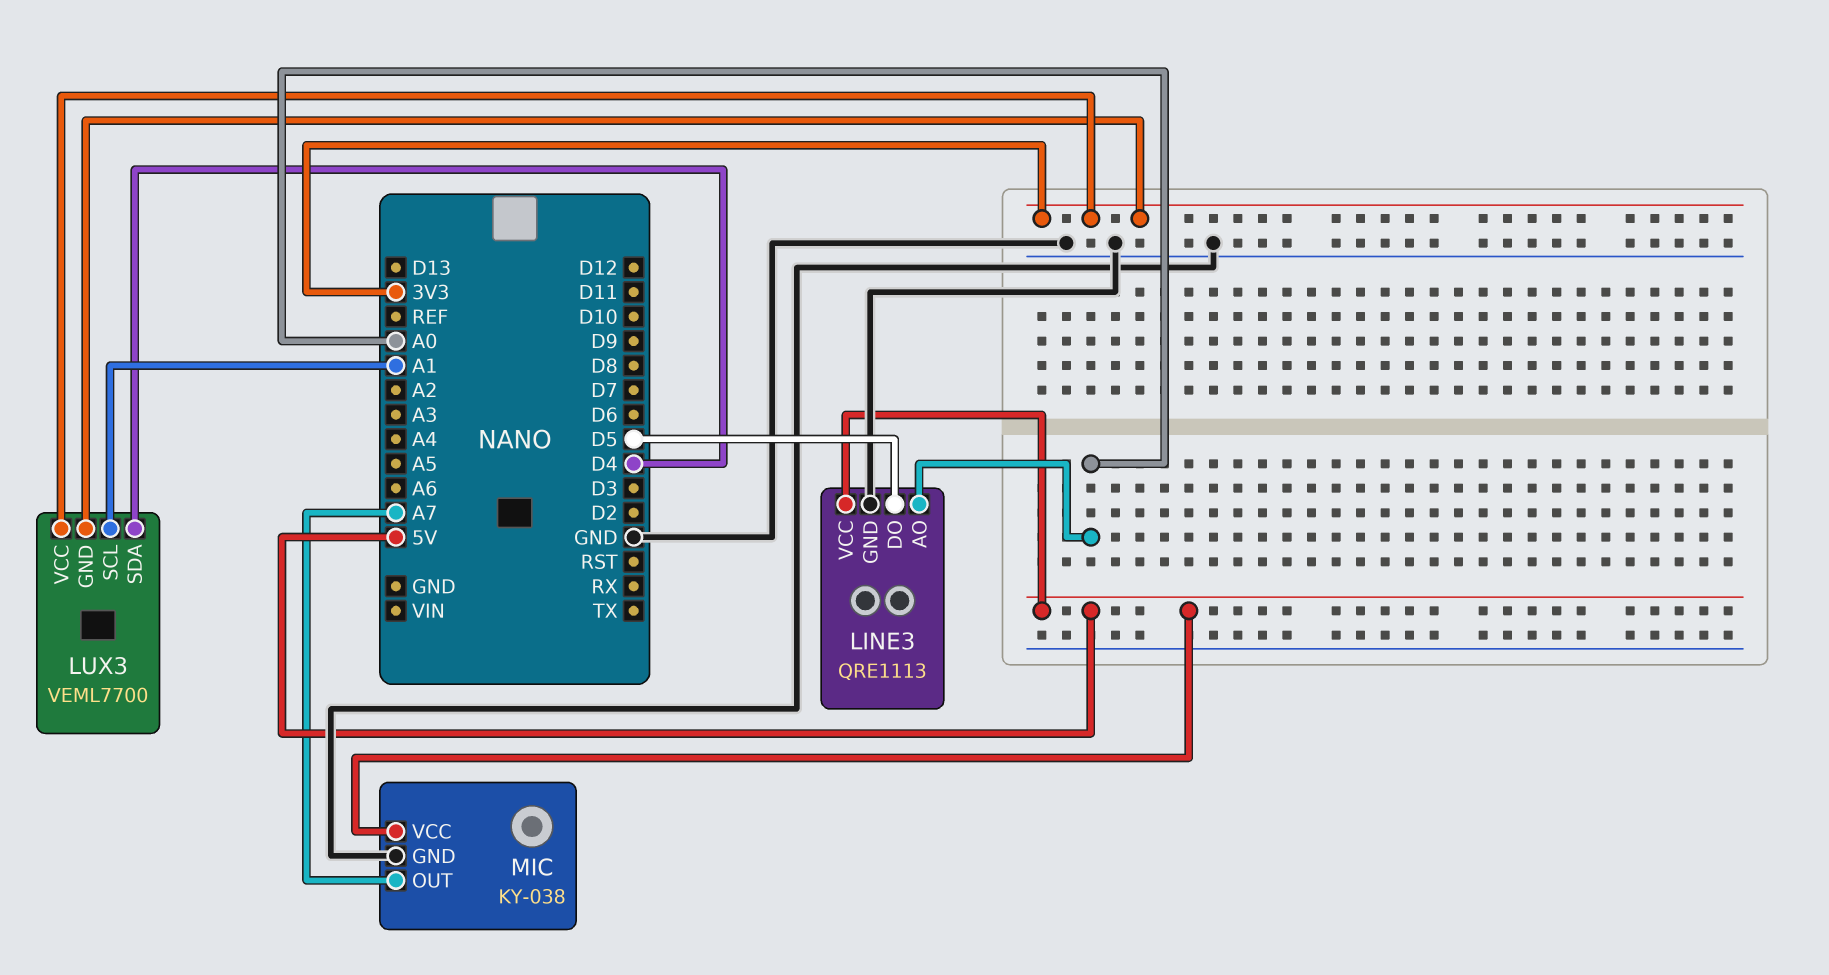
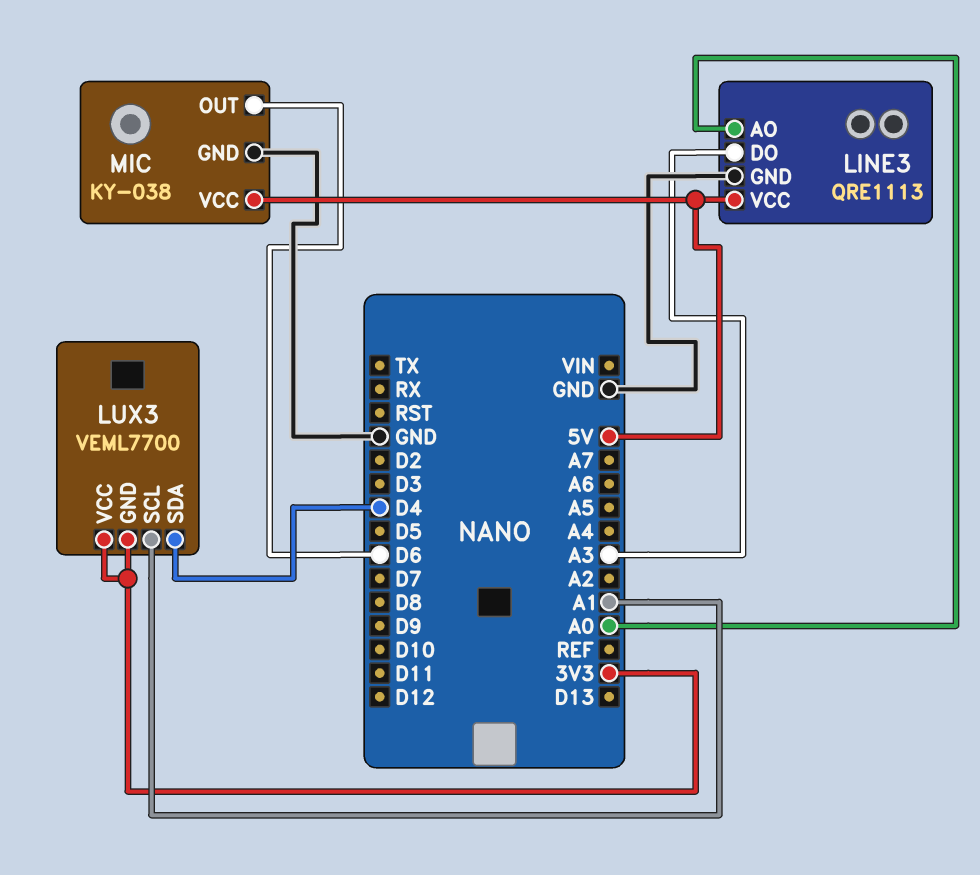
LINE3 pin DO: D5 -> A3
MIC pin OUT: A7 -> D6

